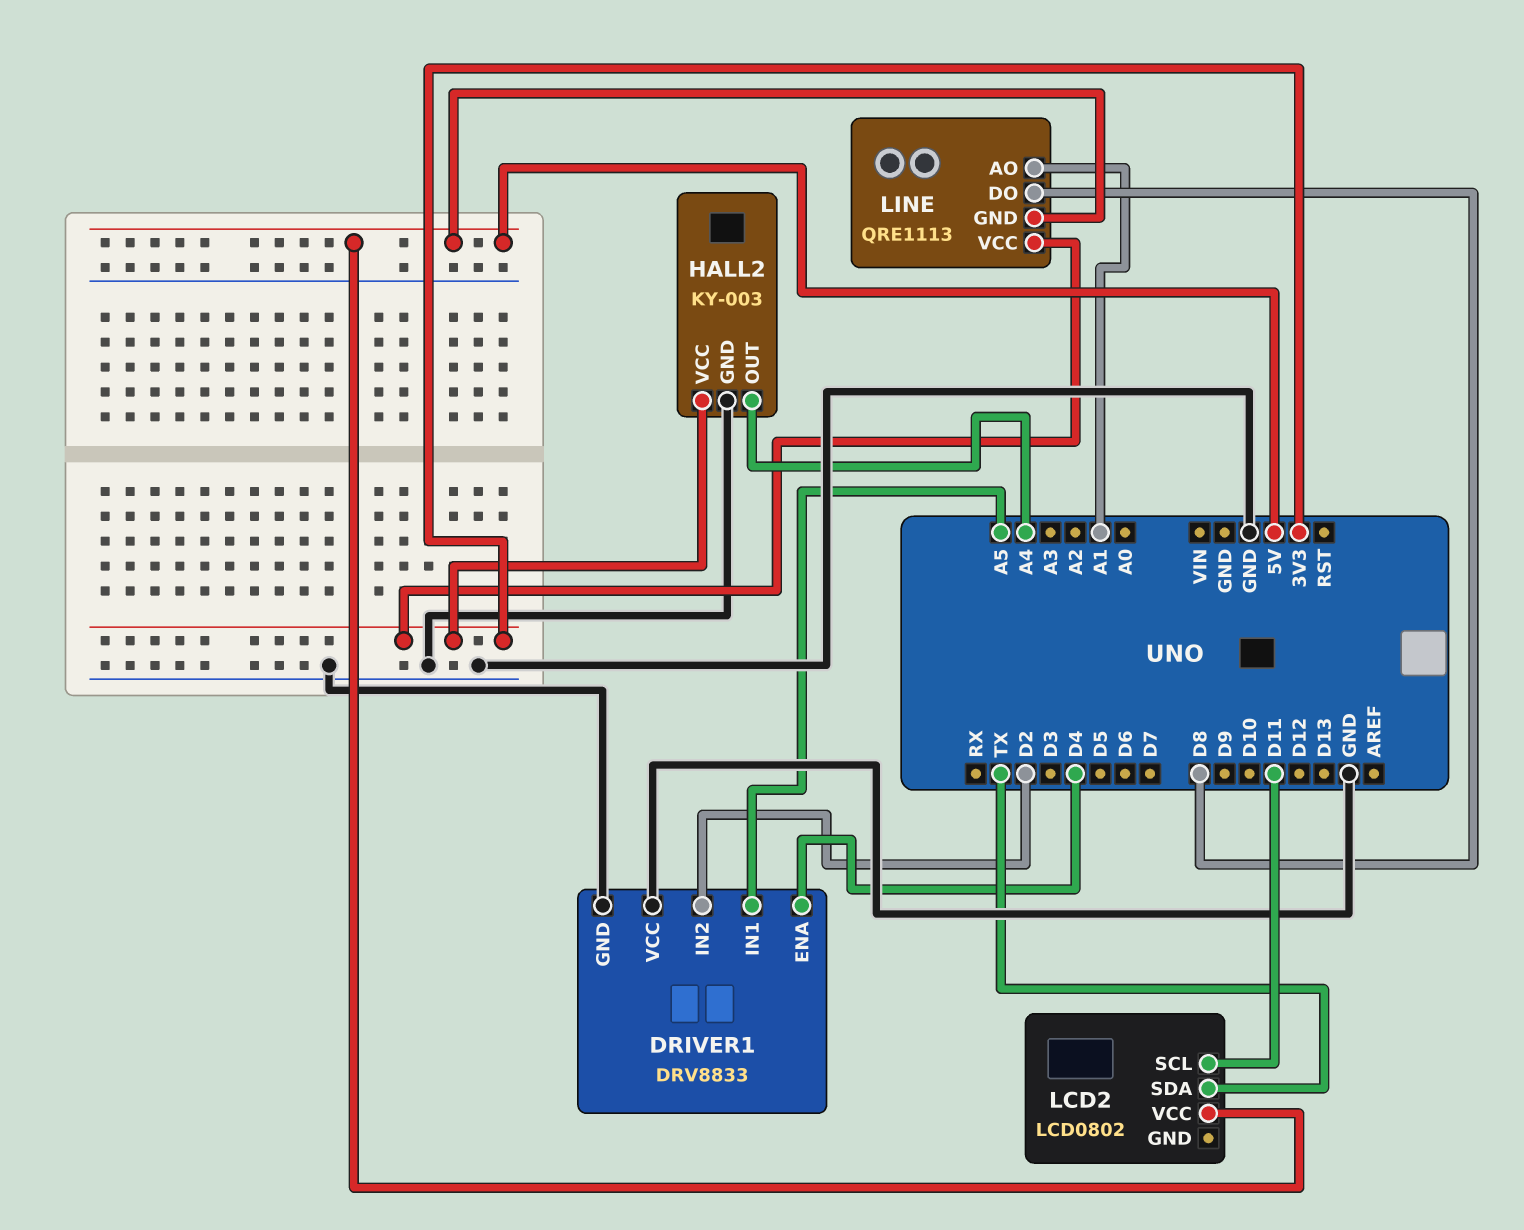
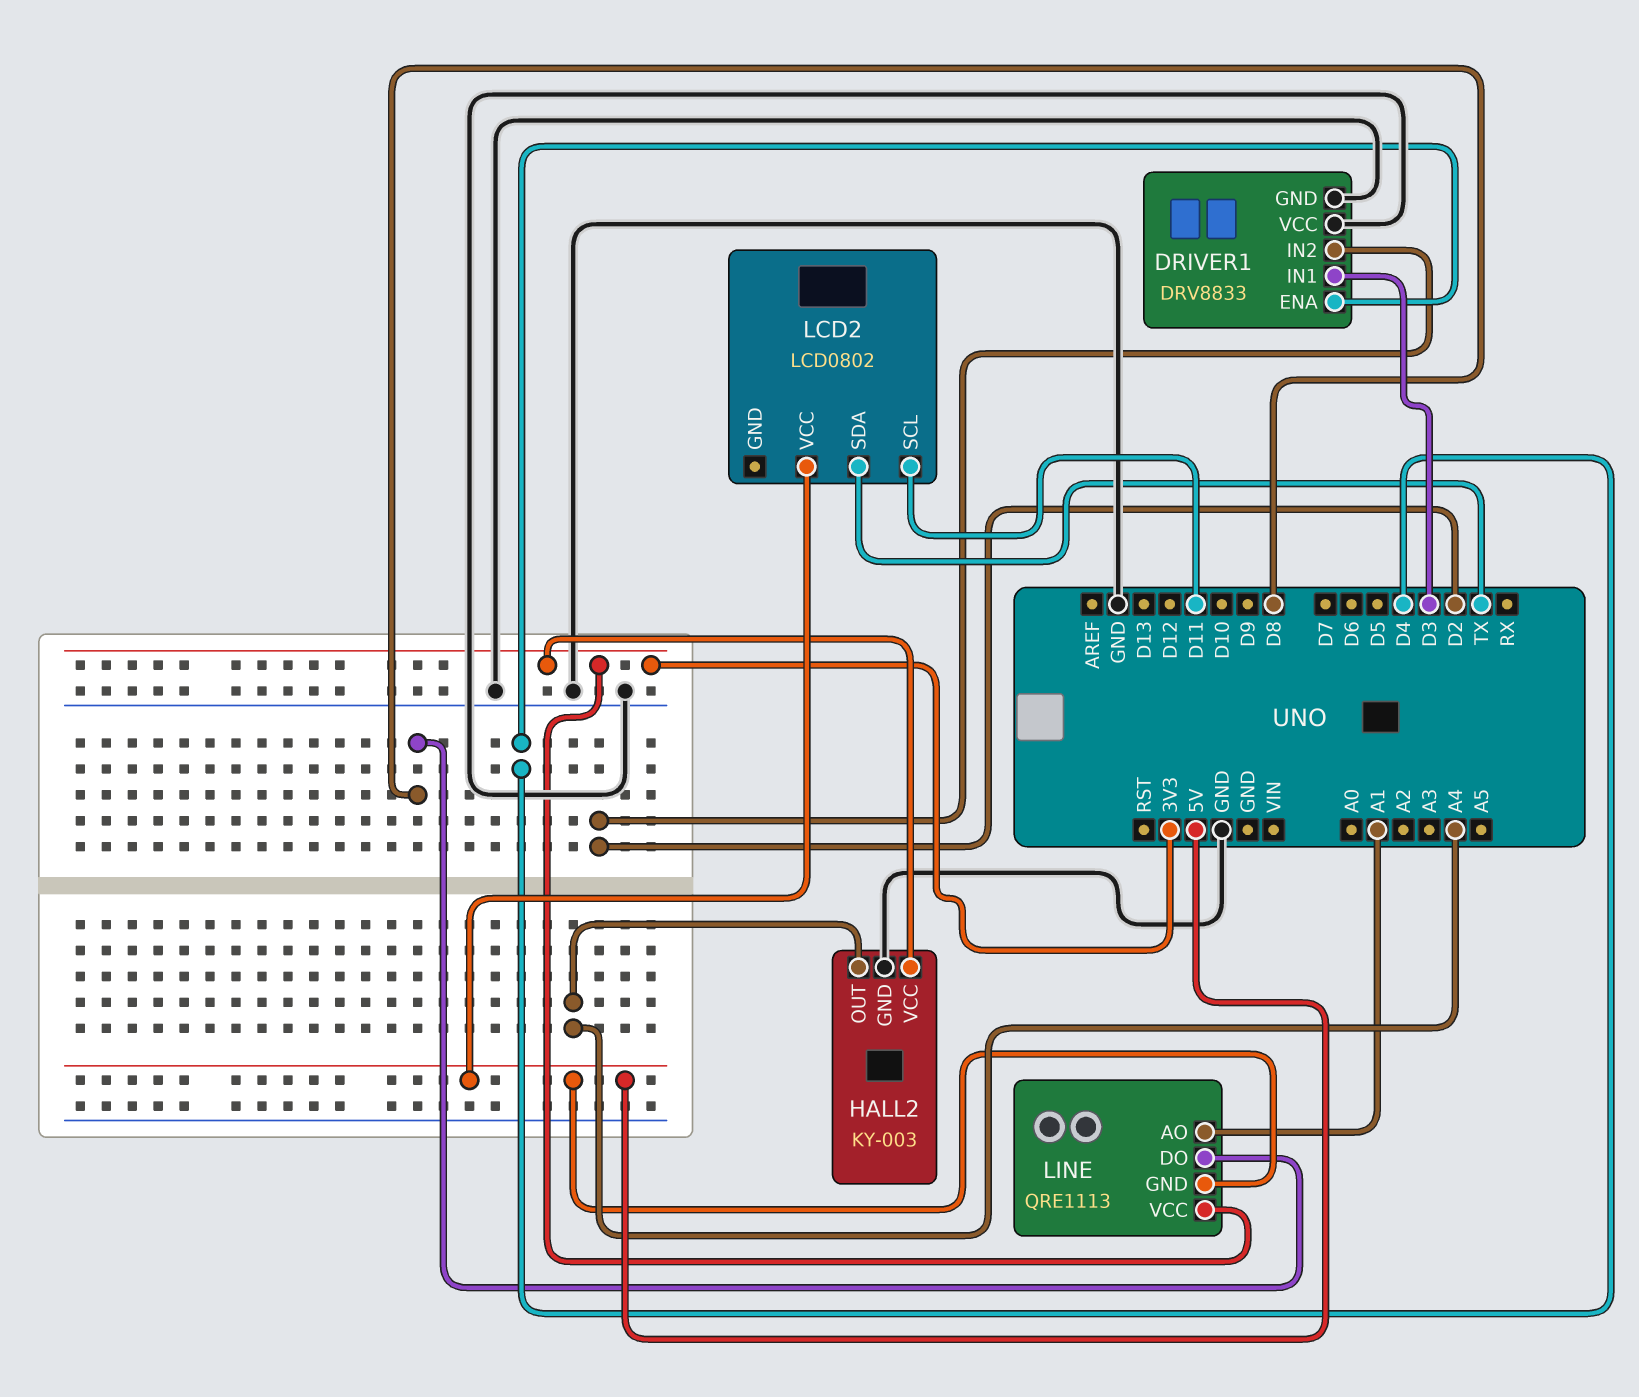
DRIVER1 pin IN1: A5 -> D3

